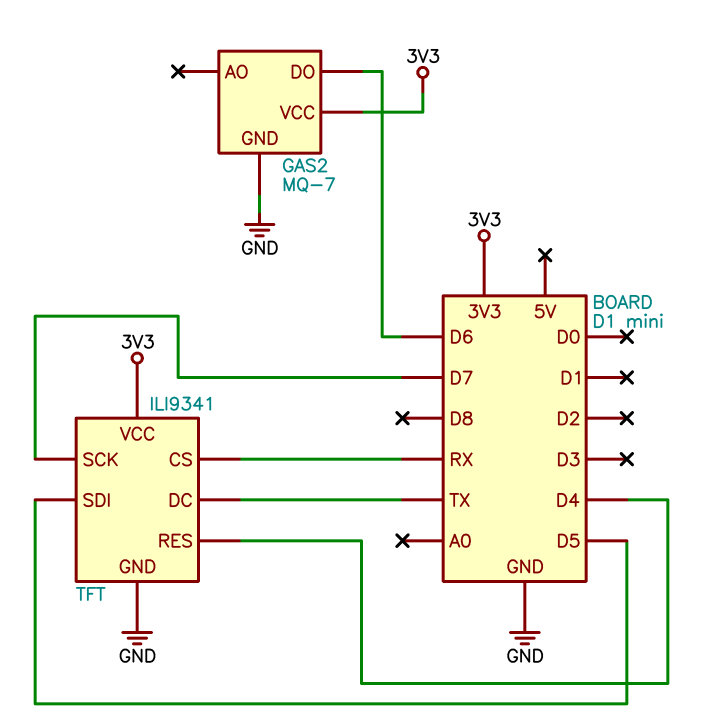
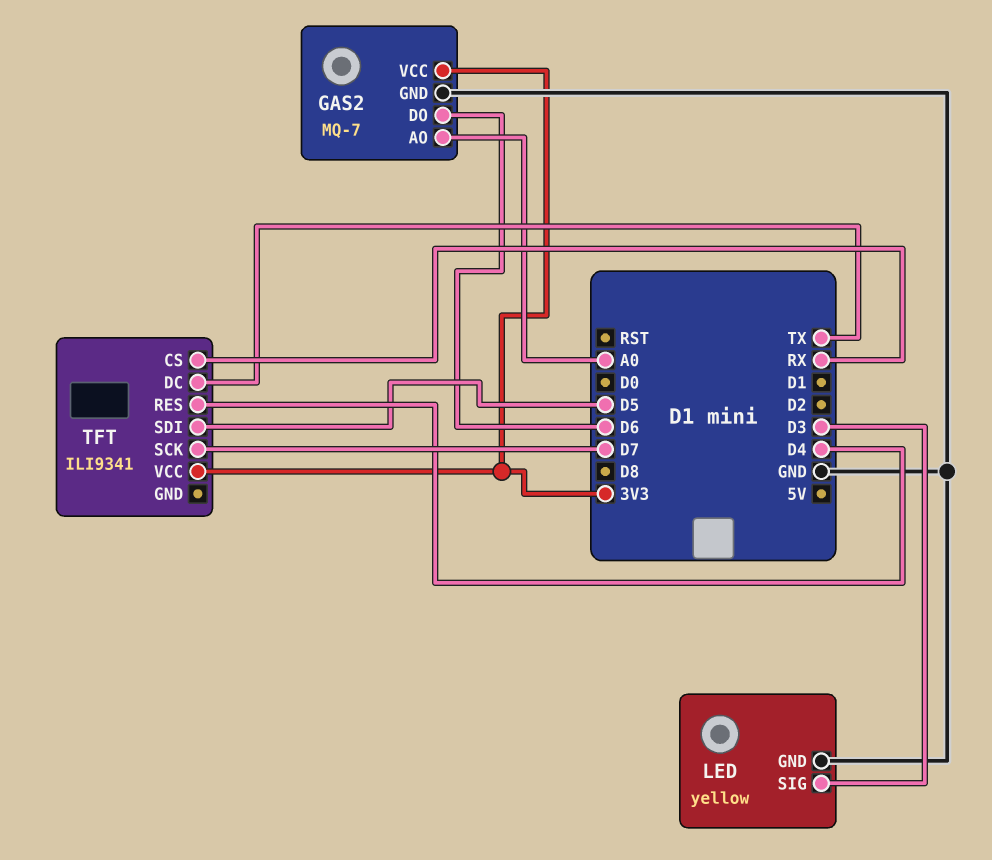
GAS2 pin AO: none -> A0
LED: none -> yellow
LED pin GND: none -> GND
LED pin SIG: none -> D3
TFT pin GND: GND -> none

